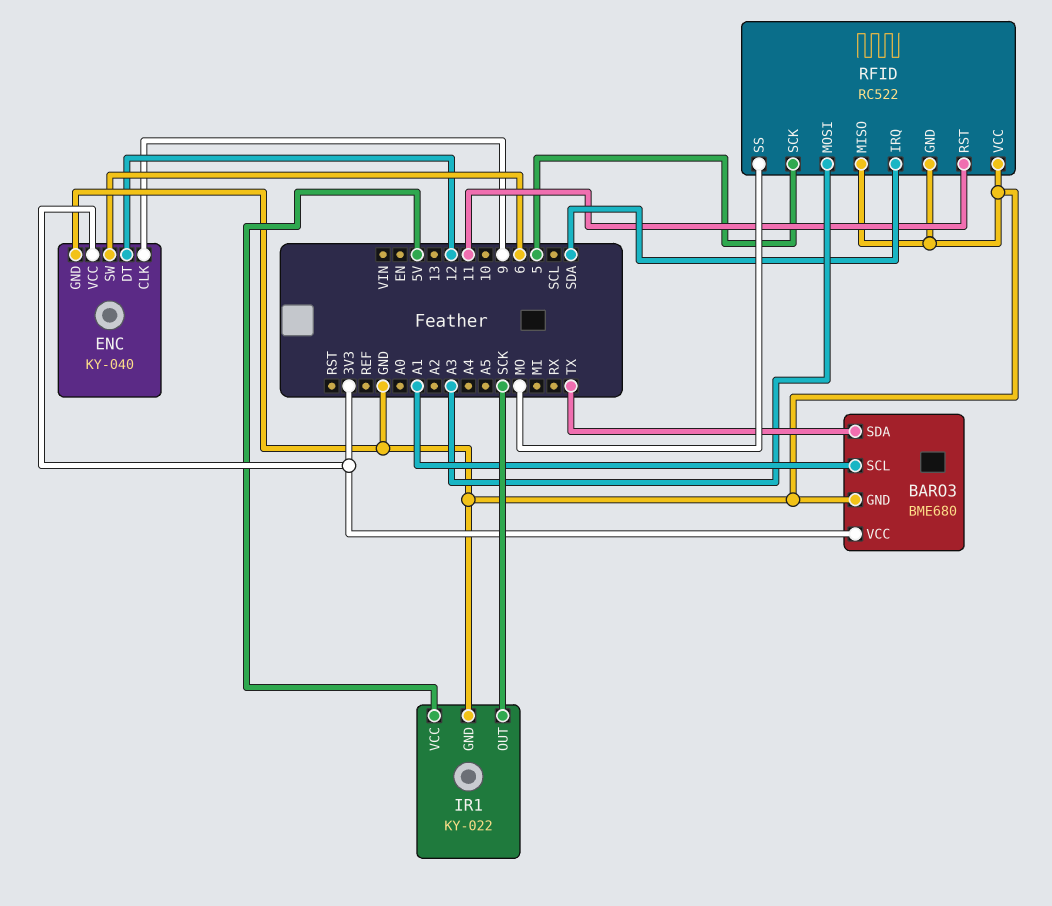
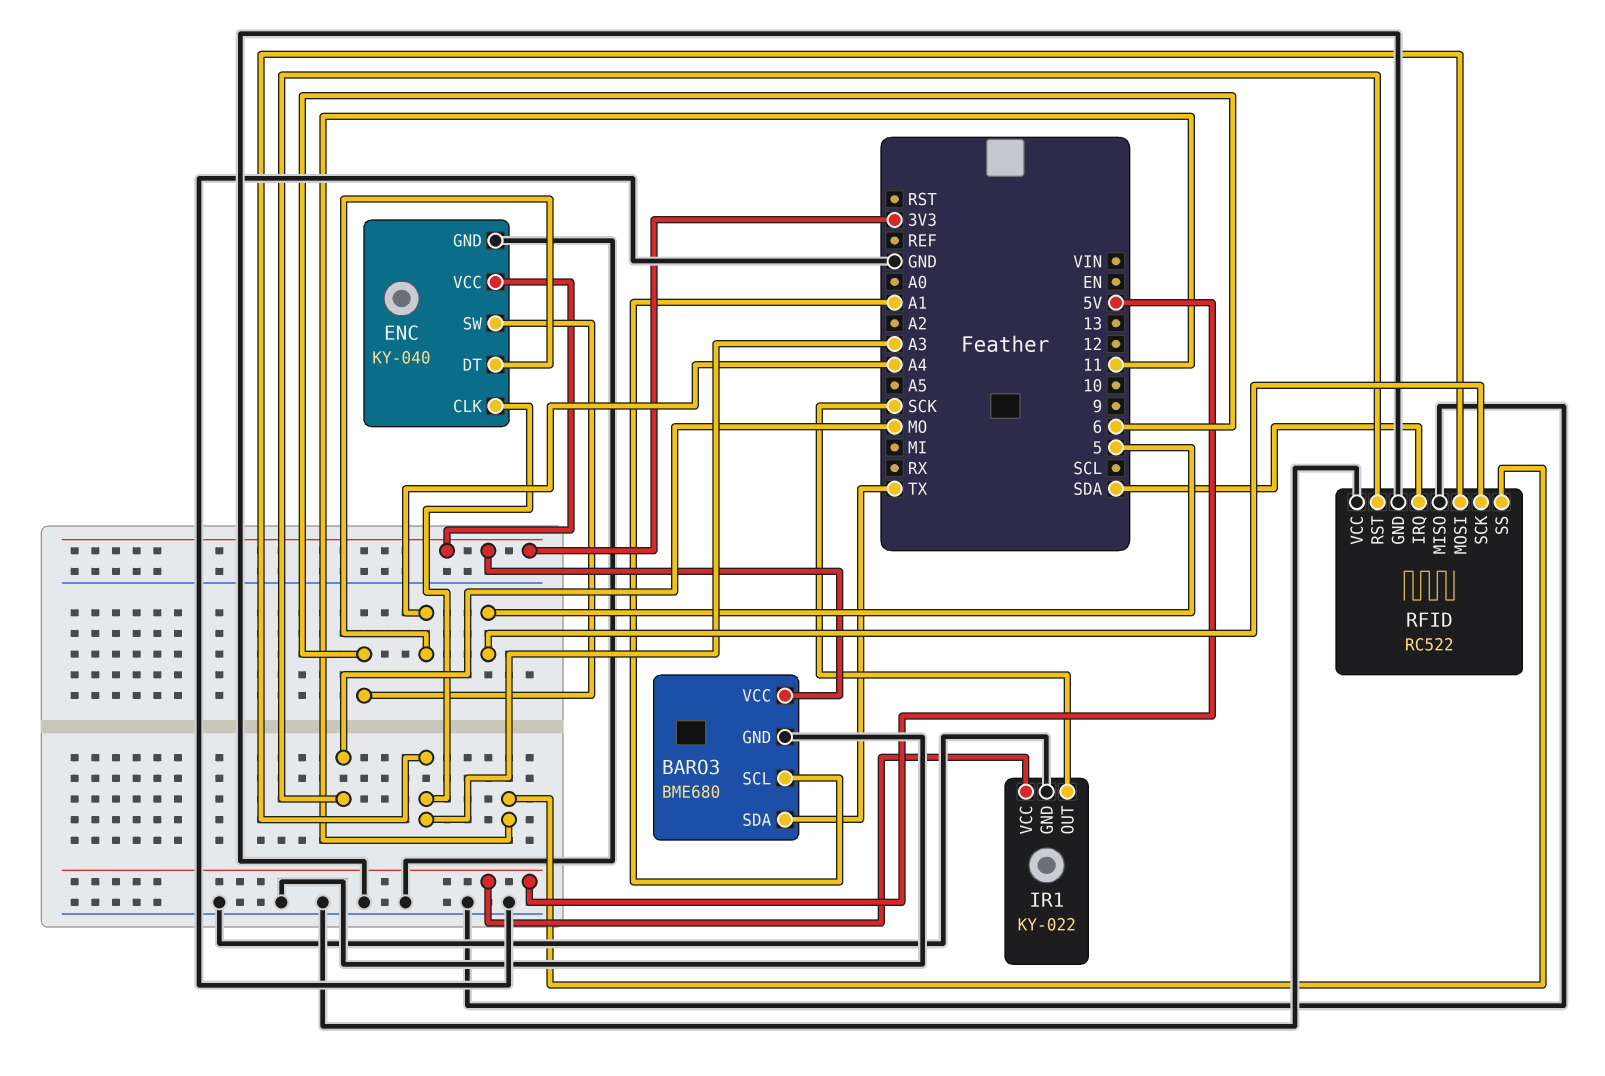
ENC pin CLK: 9 -> A3
ENC pin DT: 12 -> A4
RFID pin RST: 11 -> MO
RFID pin SS: MO -> 11

